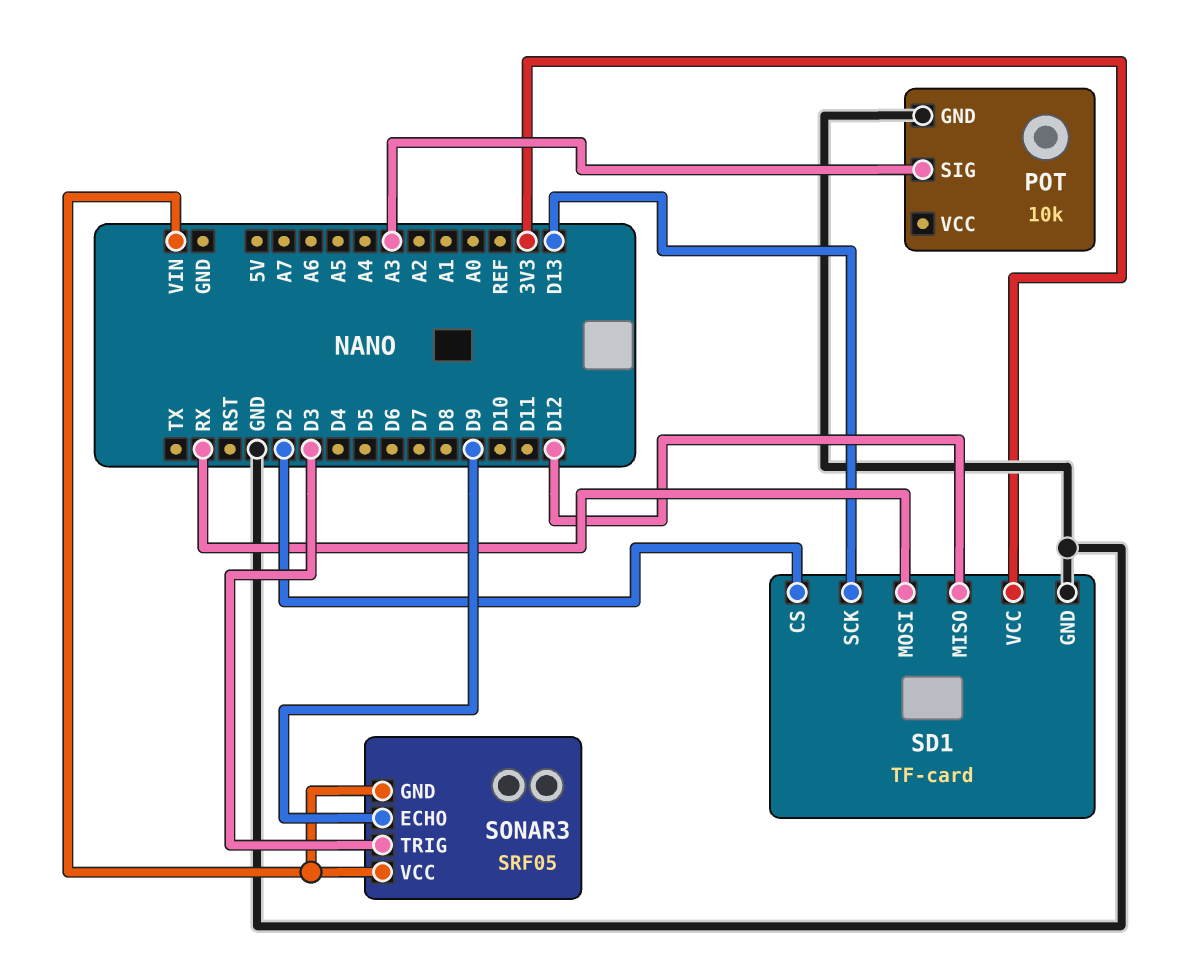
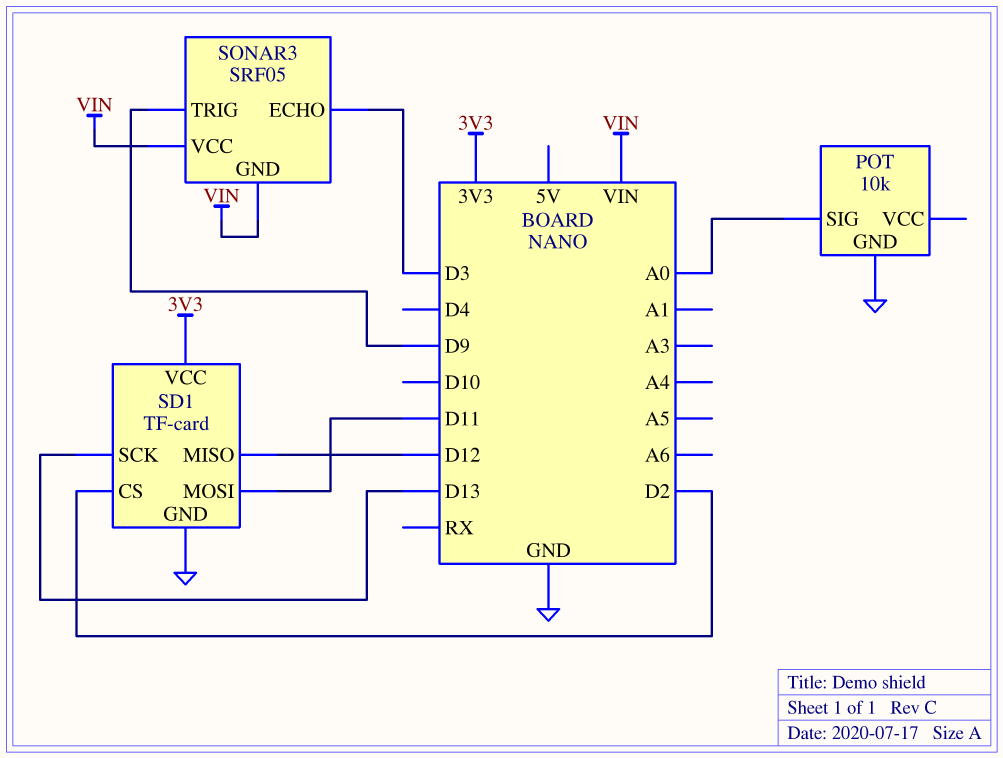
POT pin SIG: A3 -> A0
SD1 pin MOSI: RX -> D11
SONAR3 pin ECHO: D9 -> D3
SONAR3 pin TRIG: D3 -> D9

